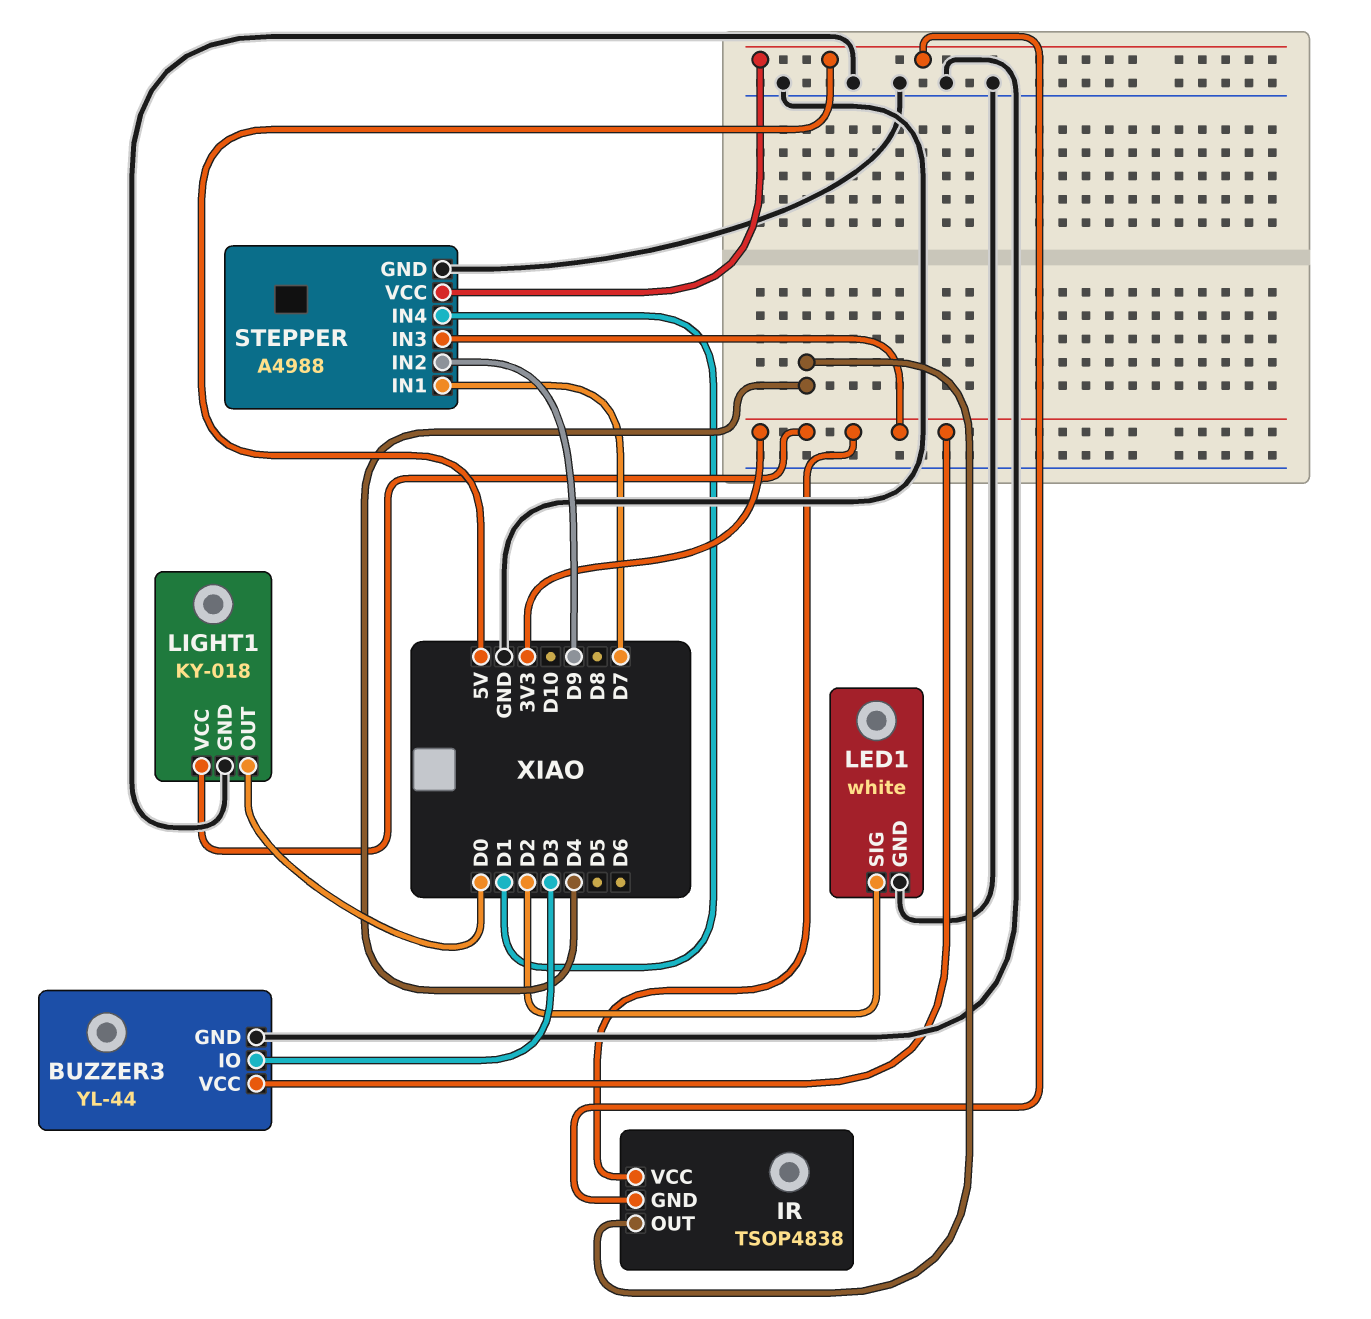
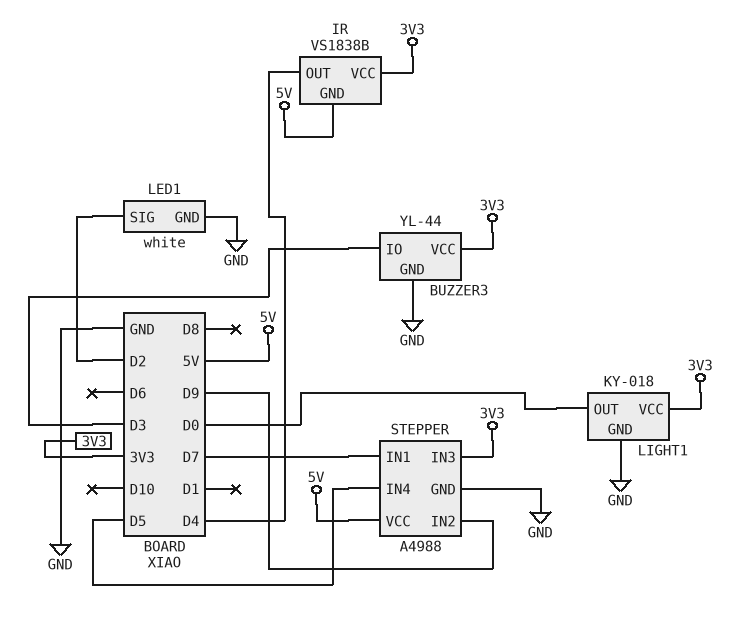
IR: TSOP4838 -> VS1838B
STEPPER pin IN4: D1 -> D5

